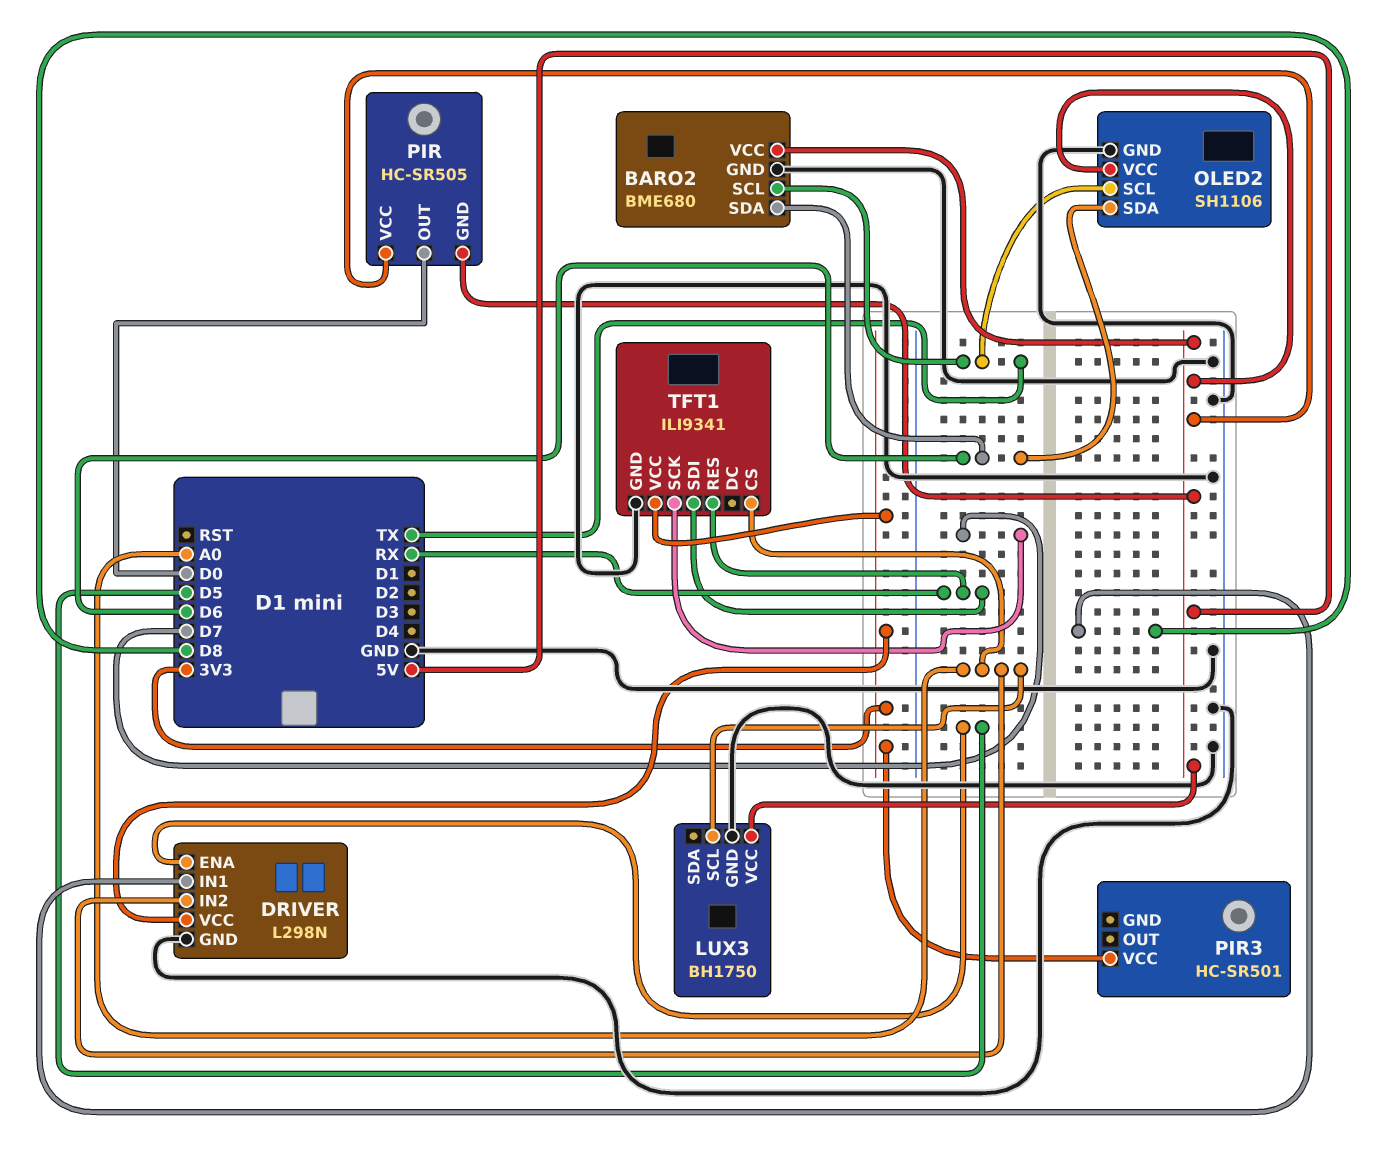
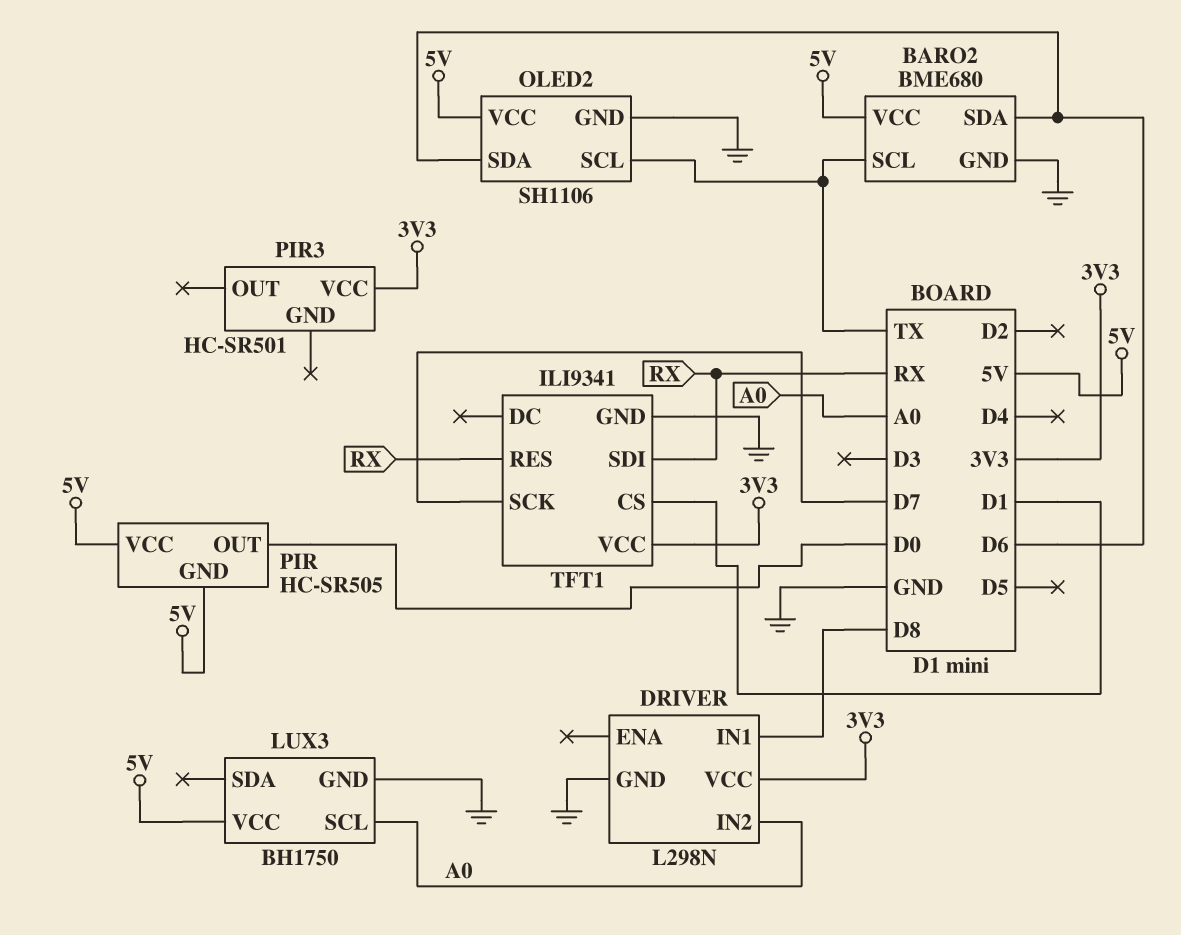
DRIVER pin ENA: D5 -> none
TFT1 pin CS: A0 -> D1

